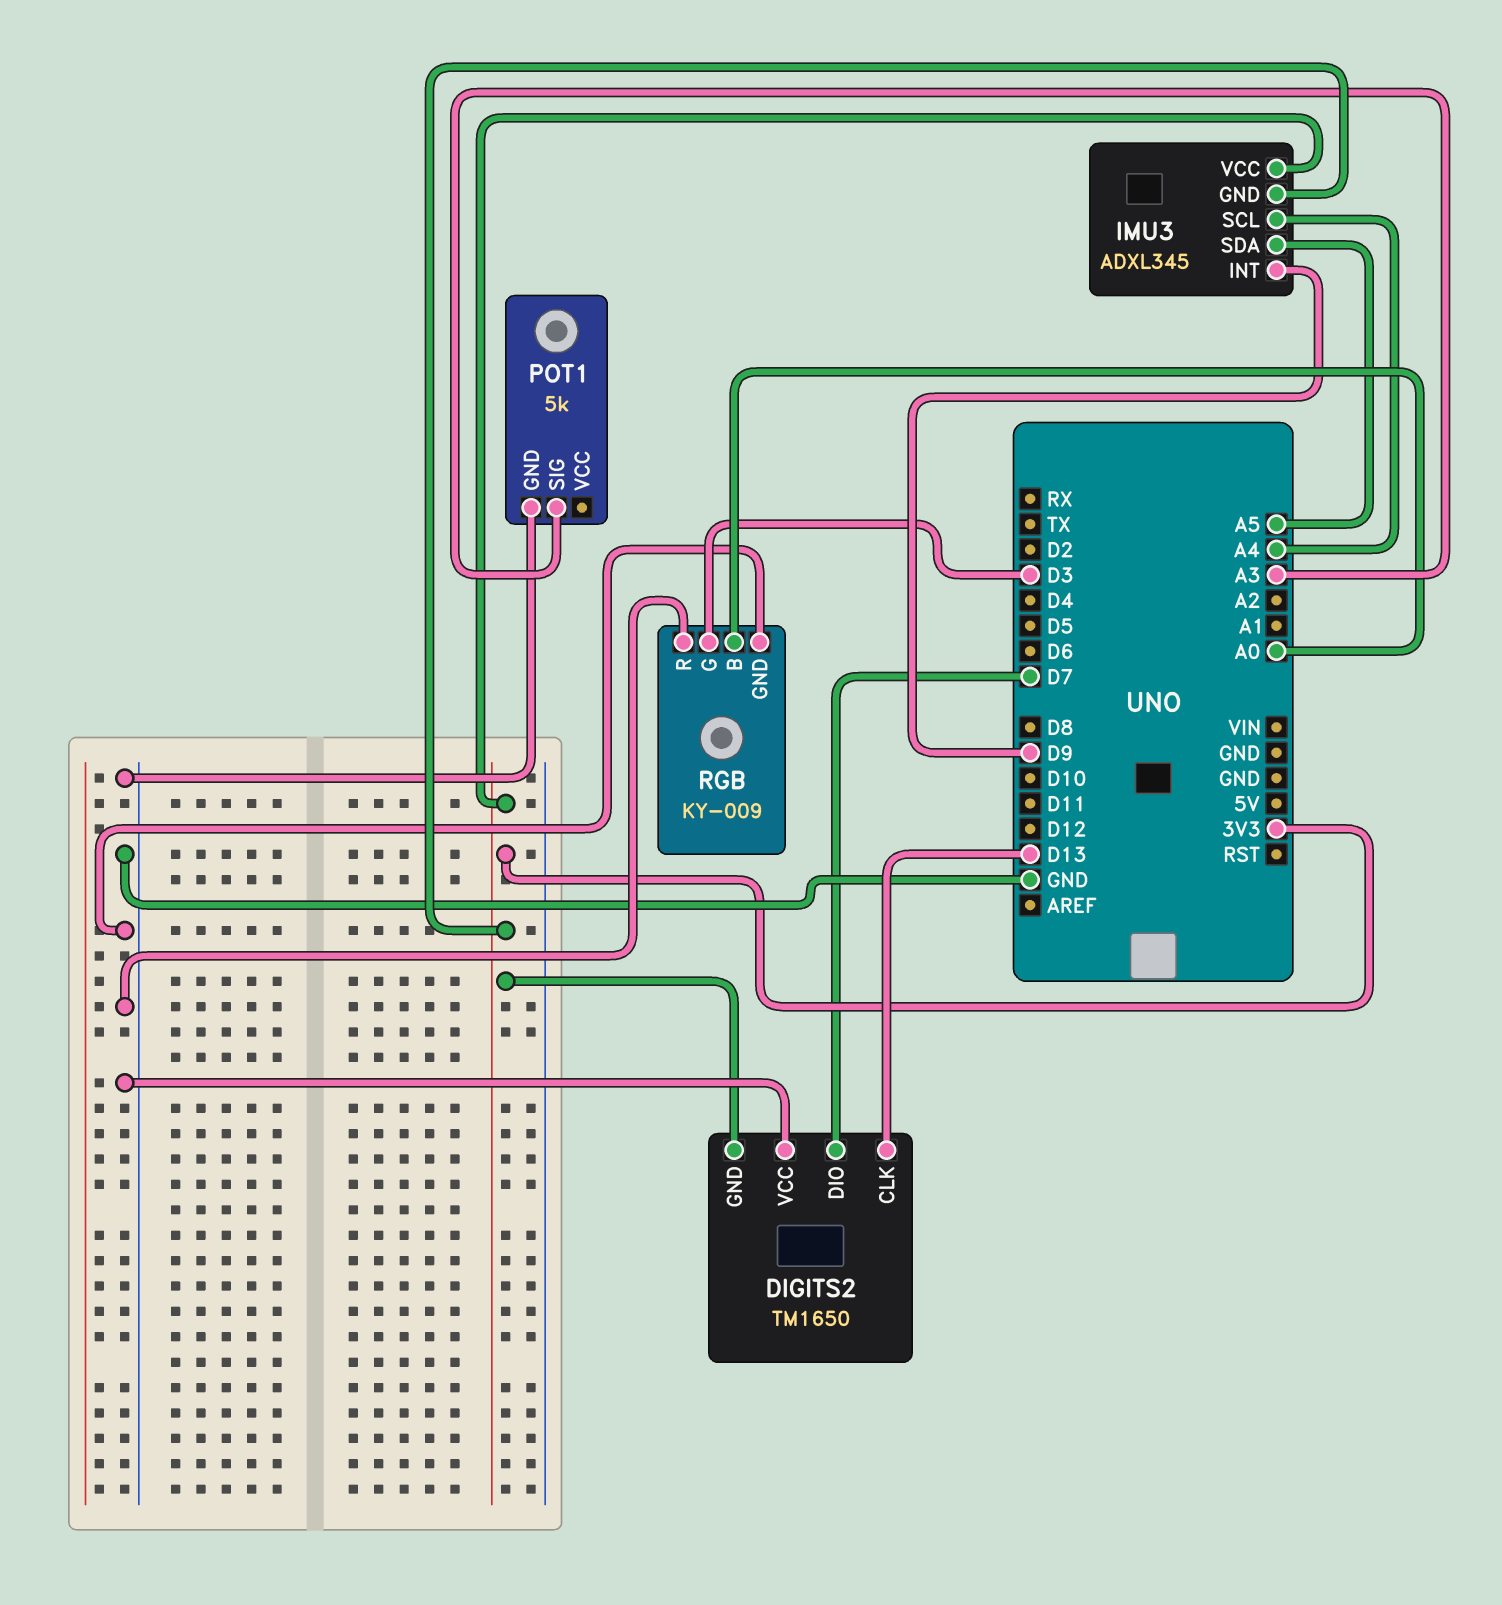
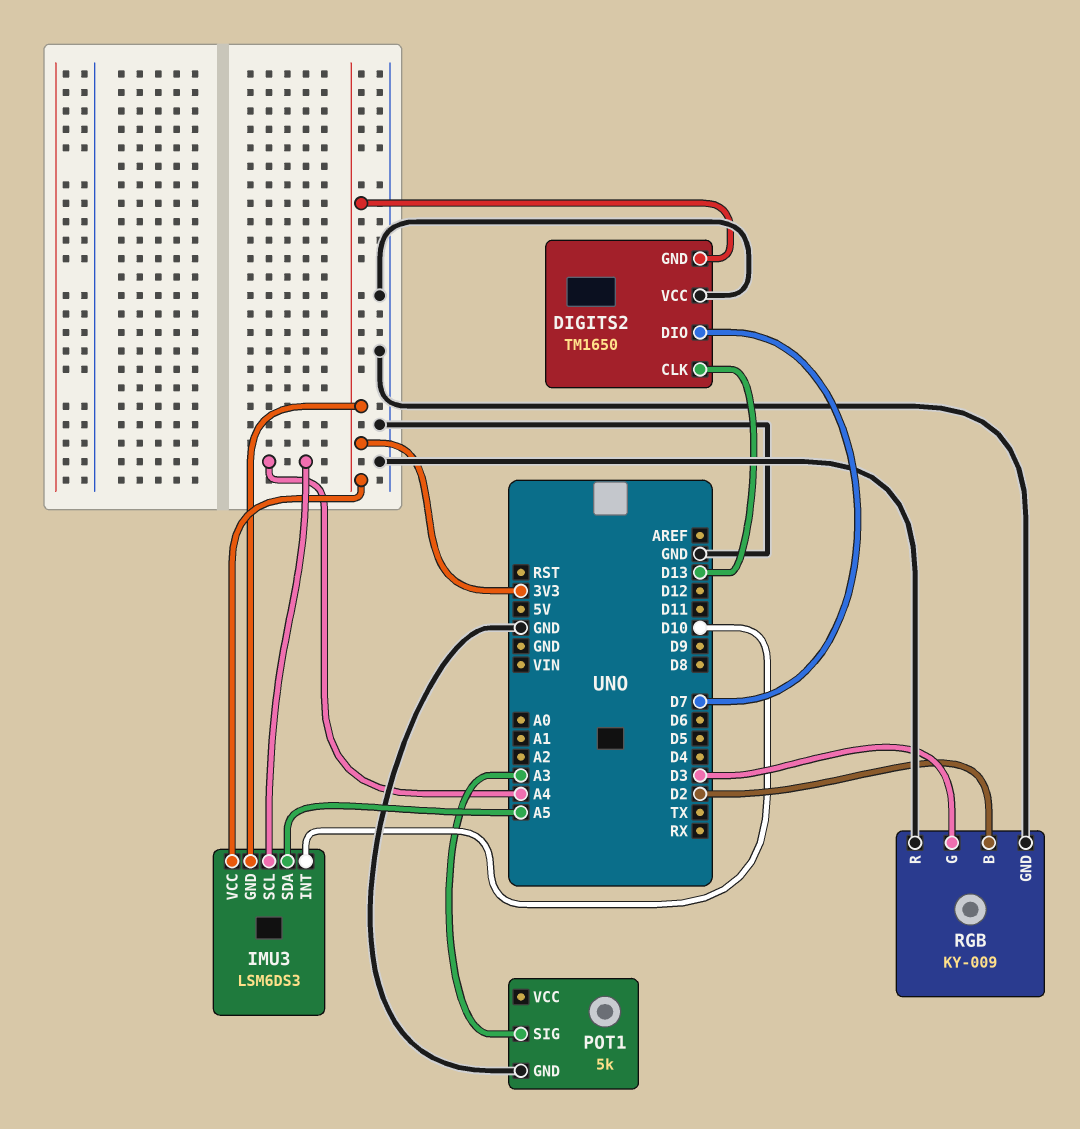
IMU3: ADXL345 -> LSM6DS3
IMU3 pin INT: D9 -> D10
RGB pin B: A0 -> D2

